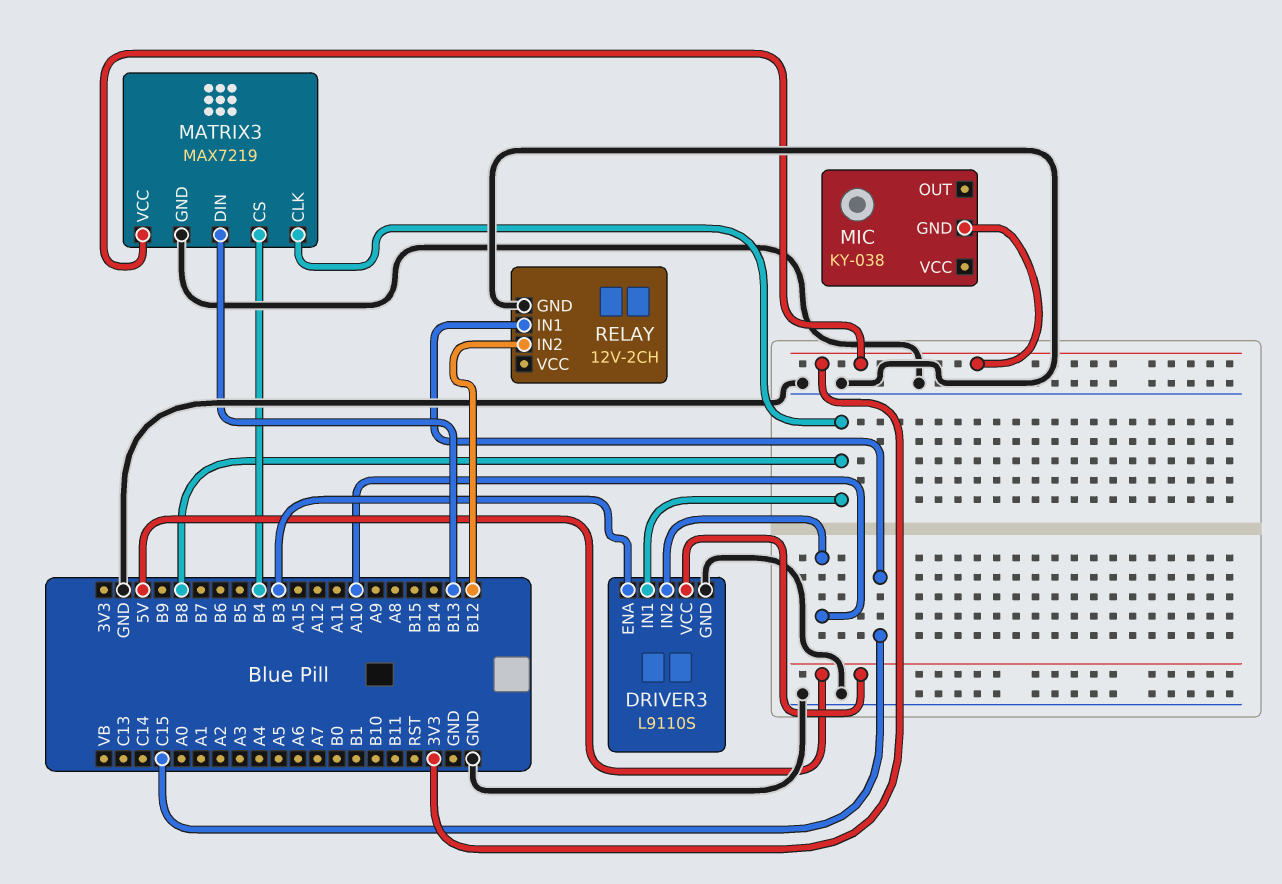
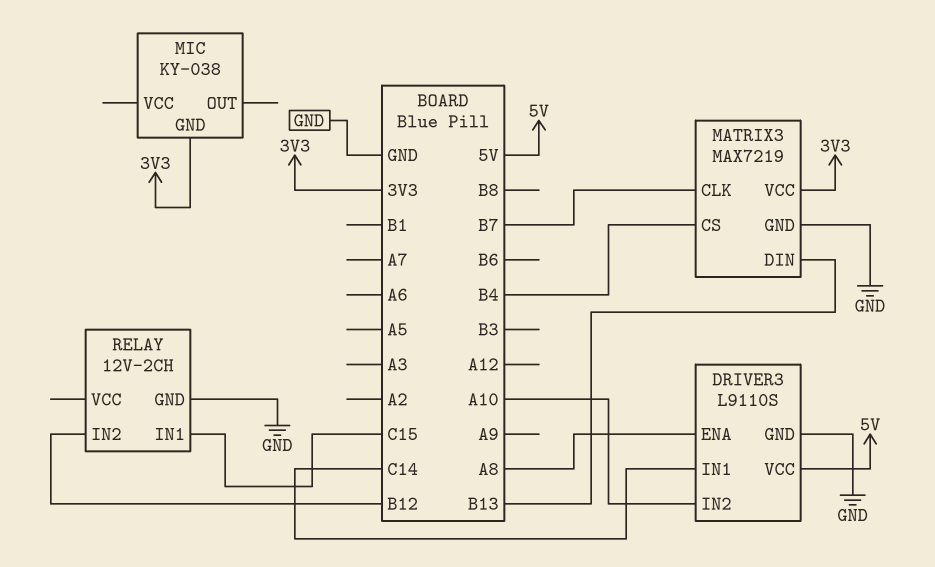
DRIVER3 pin ENA: B3 -> A8
DRIVER3 pin IN1: B8 -> C14
MATRIX3 pin CLK: B8 -> B7

